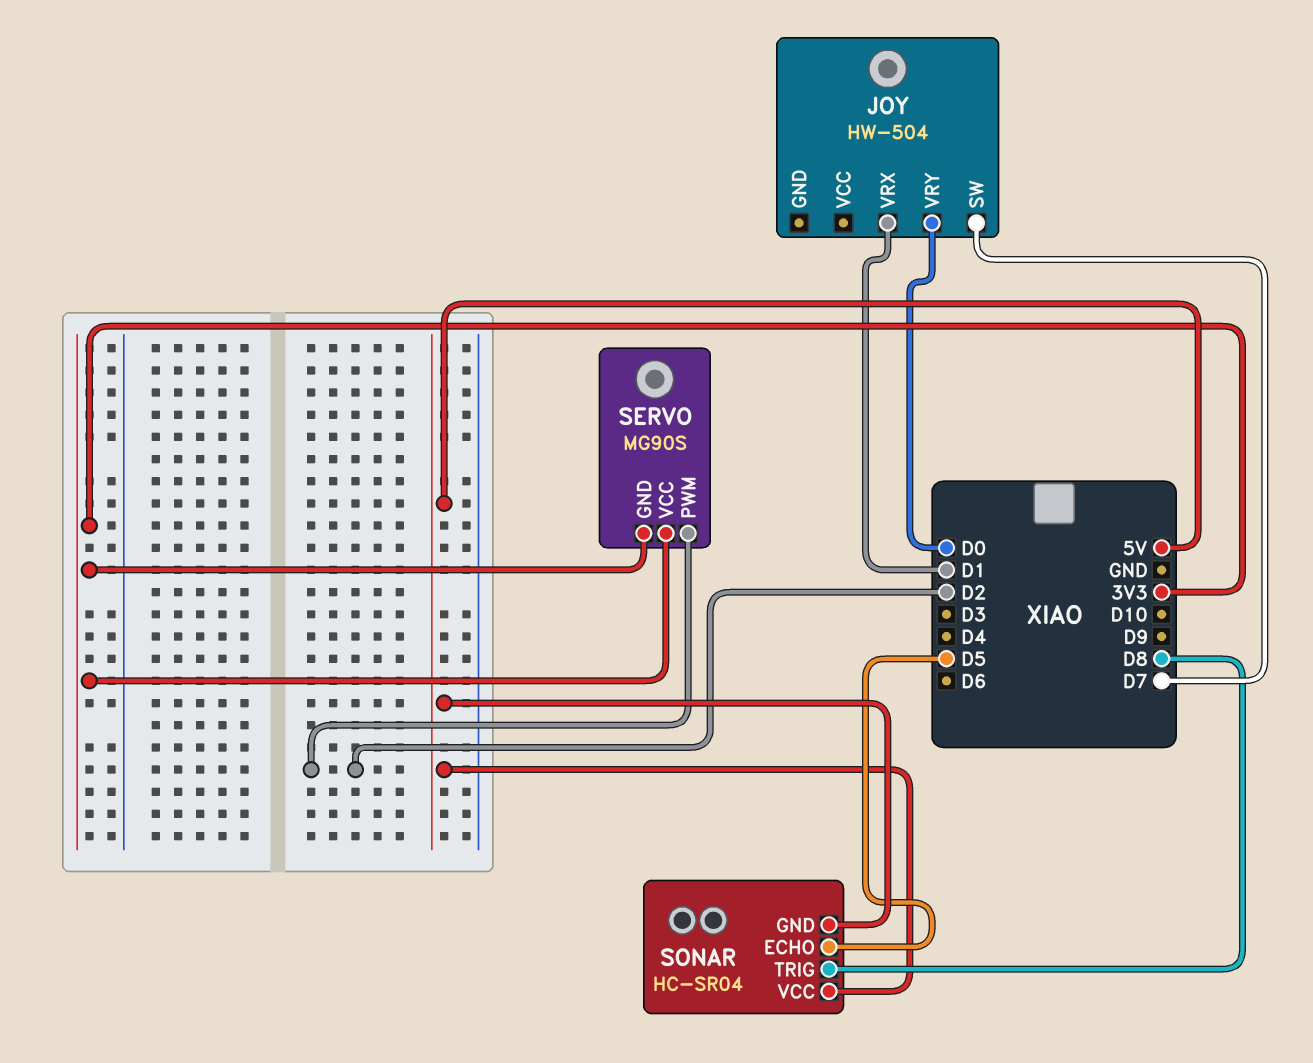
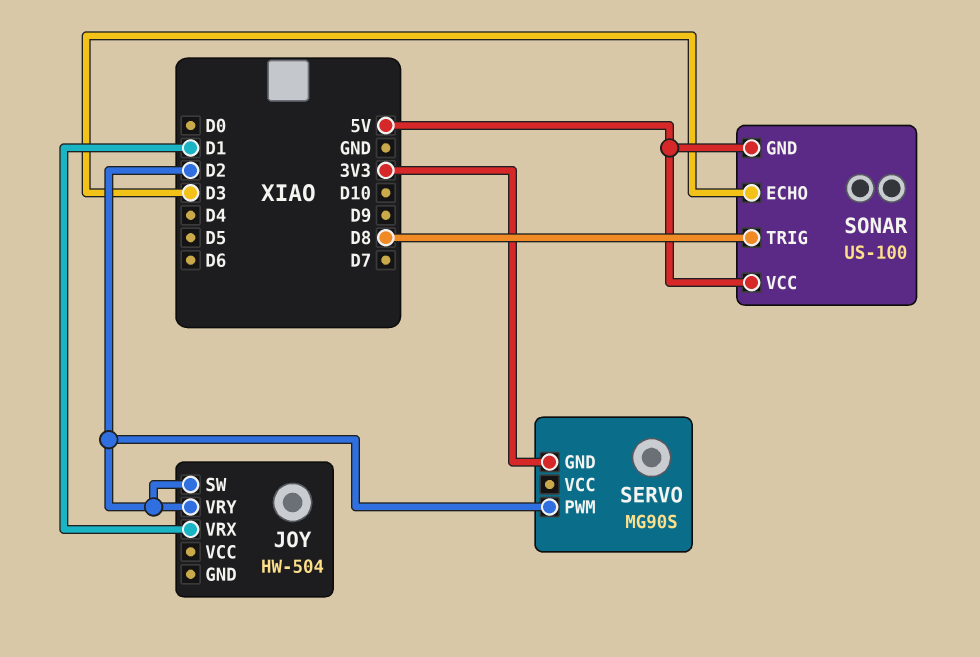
JOY pin SW: D7 -> D2
JOY pin VRY: D0 -> D2
SERVO pin VCC: 3V3 -> none
SONAR: HC-SR04 -> US-100
SONAR pin ECHO: D5 -> D3

